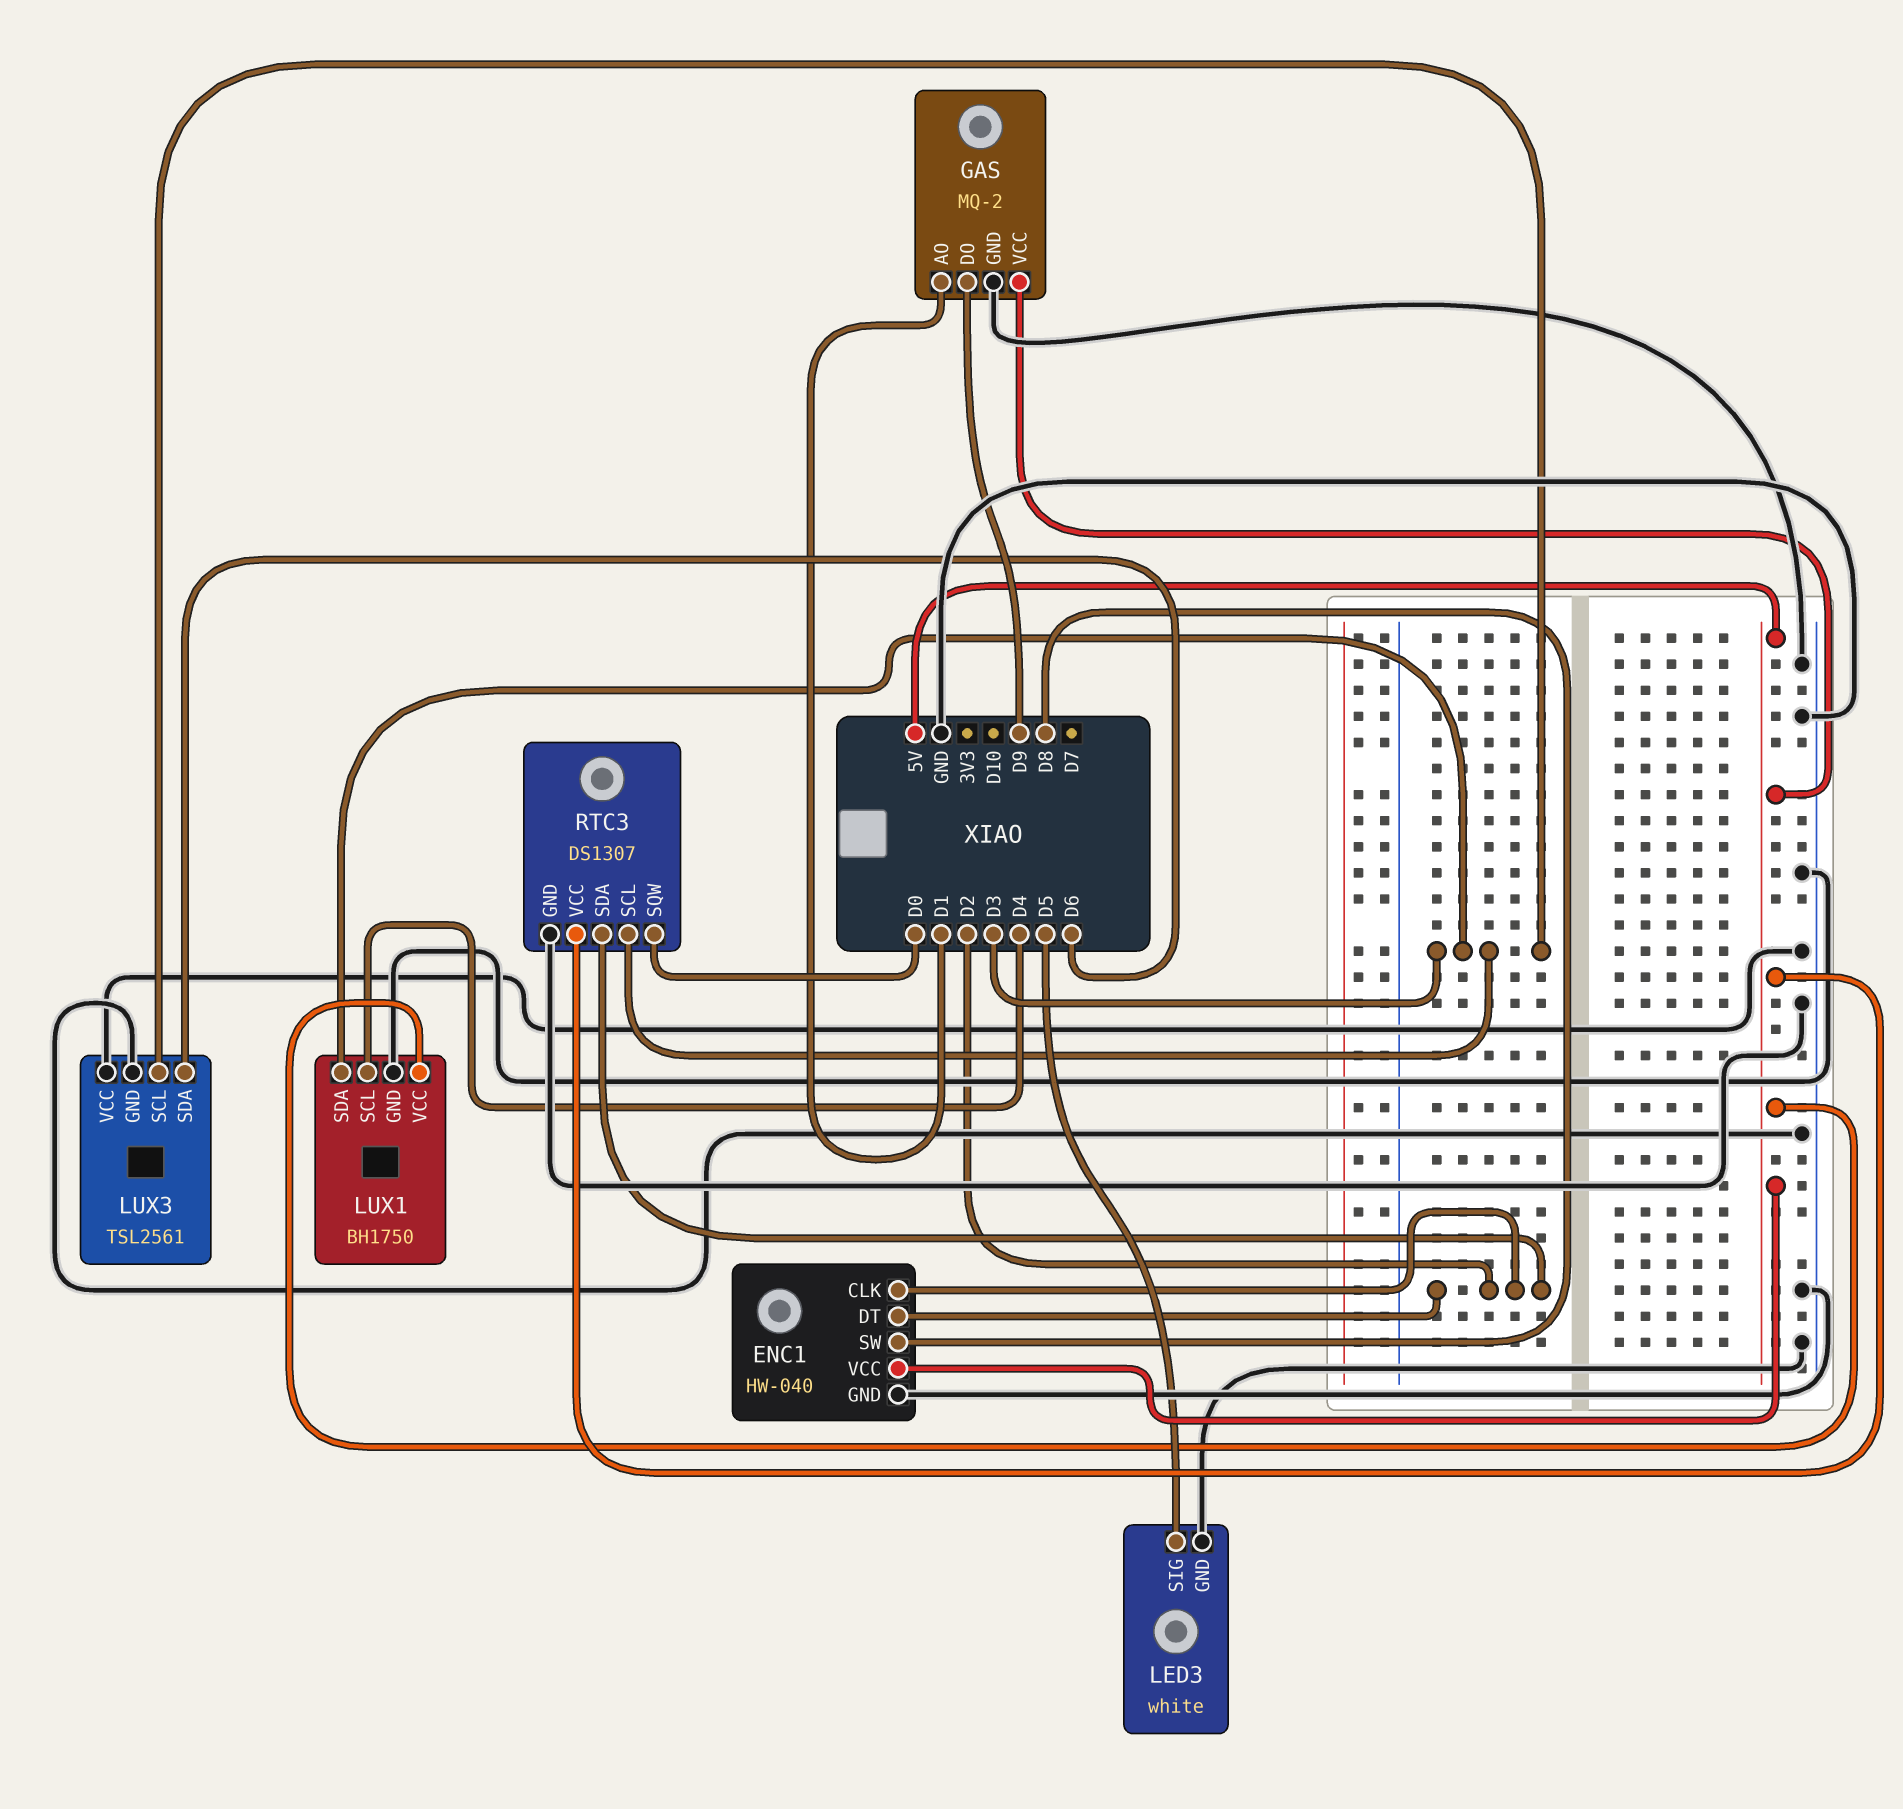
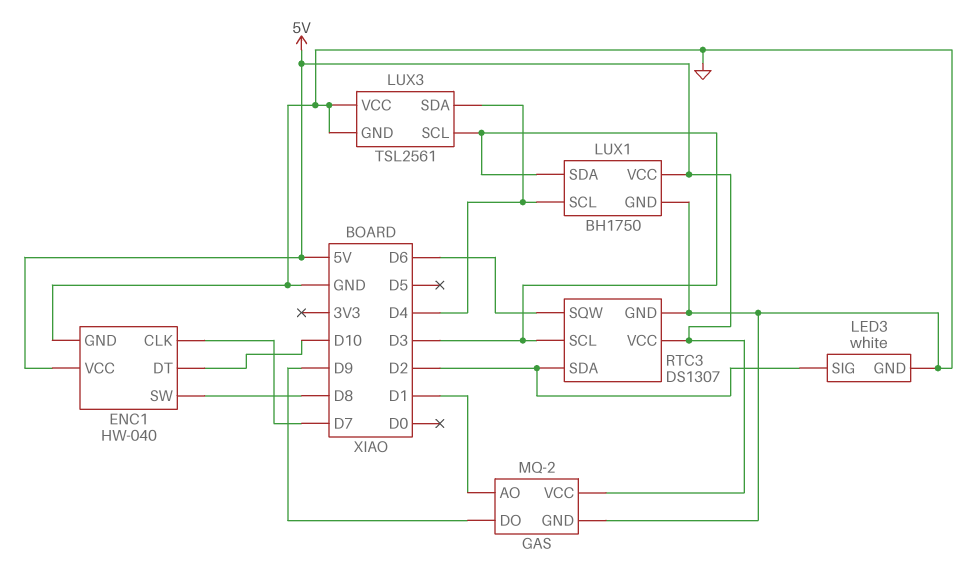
ENC1 pin CLK: D2 -> D7
ENC1 pin DT: D2 -> D10
LED3 pin SIG: D5 -> D2
LUX3 pin SDA: D6 -> D4
RTC3 pin SQW: D0 -> D6

